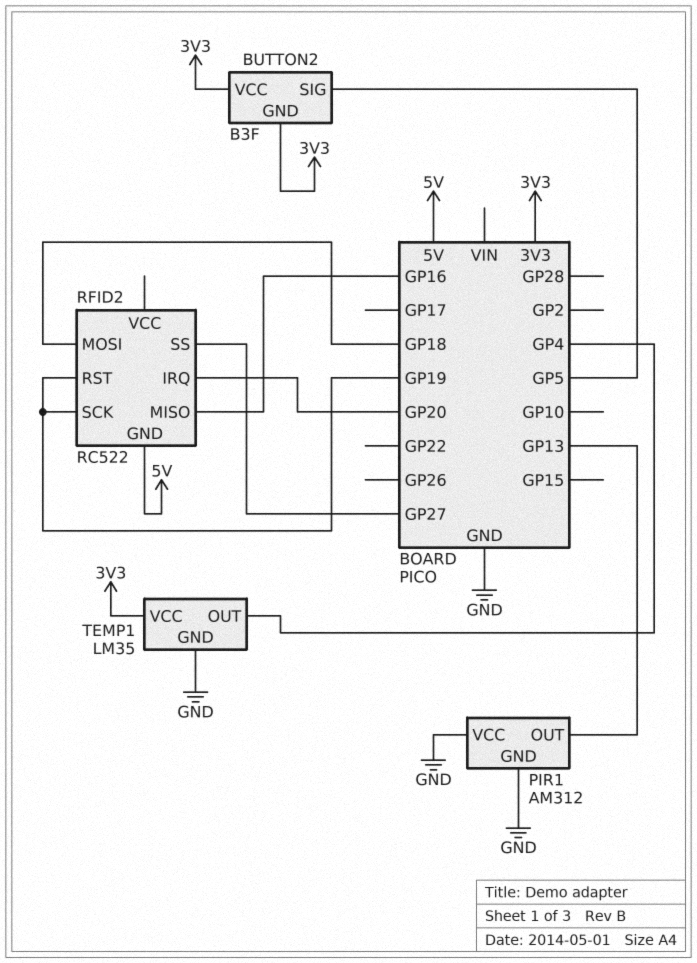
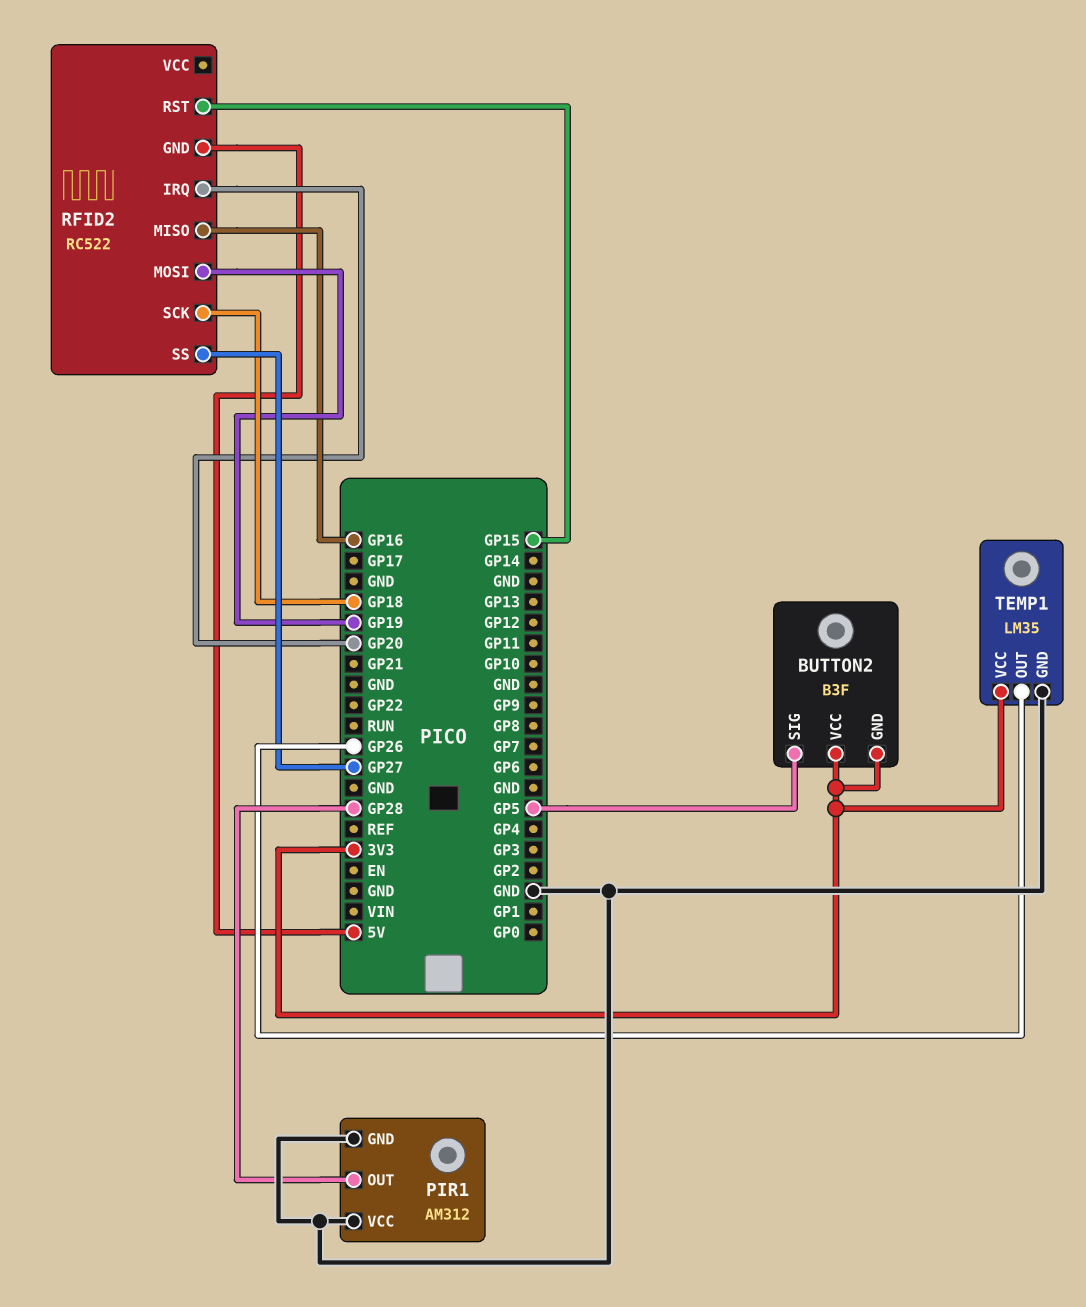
PIR1 pin OUT: GP13 -> GP28
RFID2 pin MOSI: GP18 -> GP19
RFID2 pin RST: GP19 -> GP15
RFID2 pin SCK: GP19 -> GP18
TEMP1 pin OUT: GP4 -> GP26

